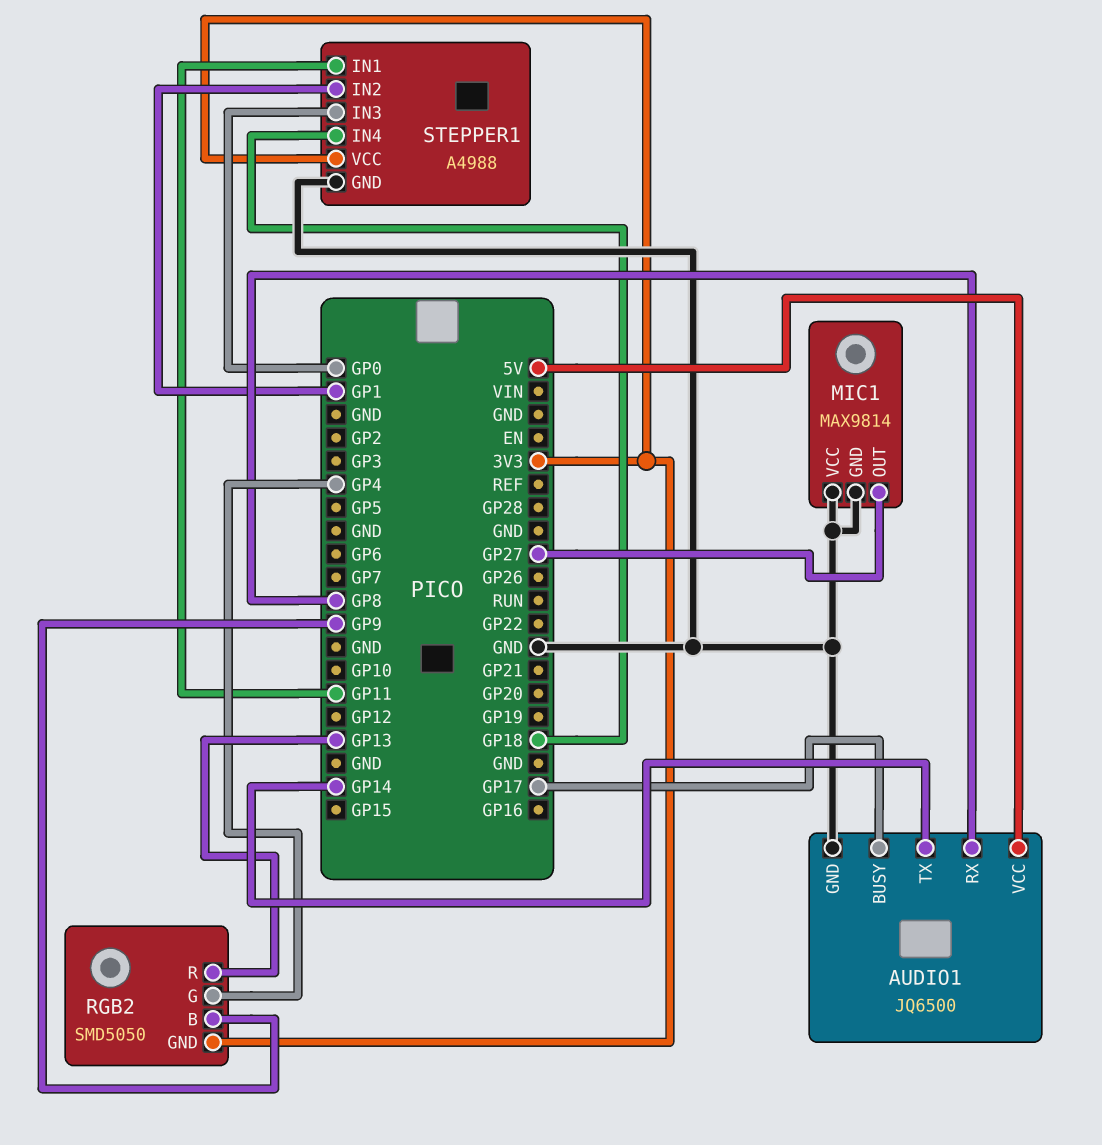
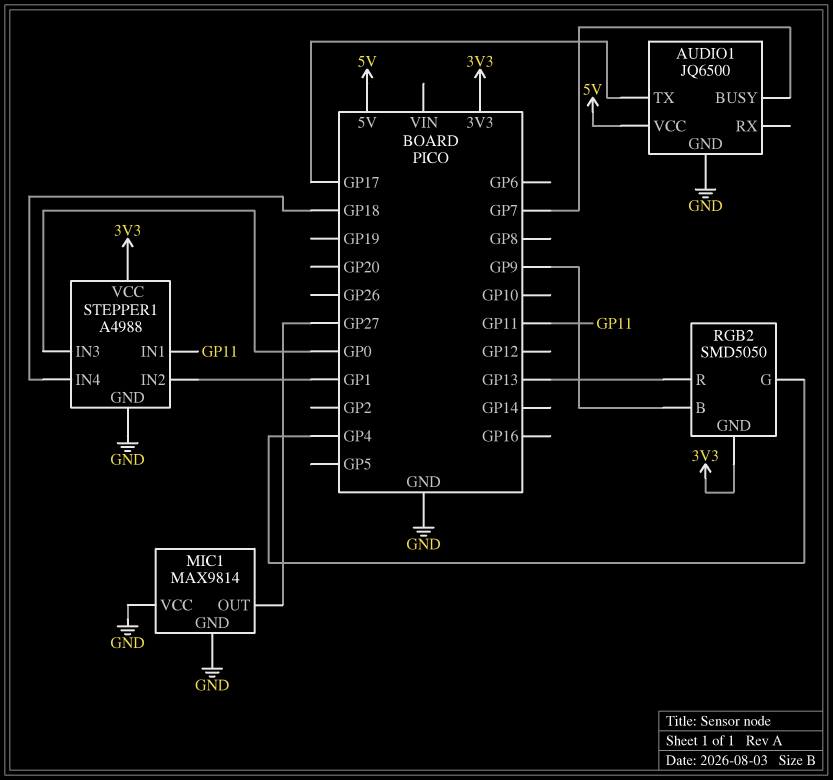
AUDIO1 pin BUSY: GP17 -> GP7
AUDIO1 pin RX: GP8 -> none
AUDIO1 pin TX: GP14 -> GP17

